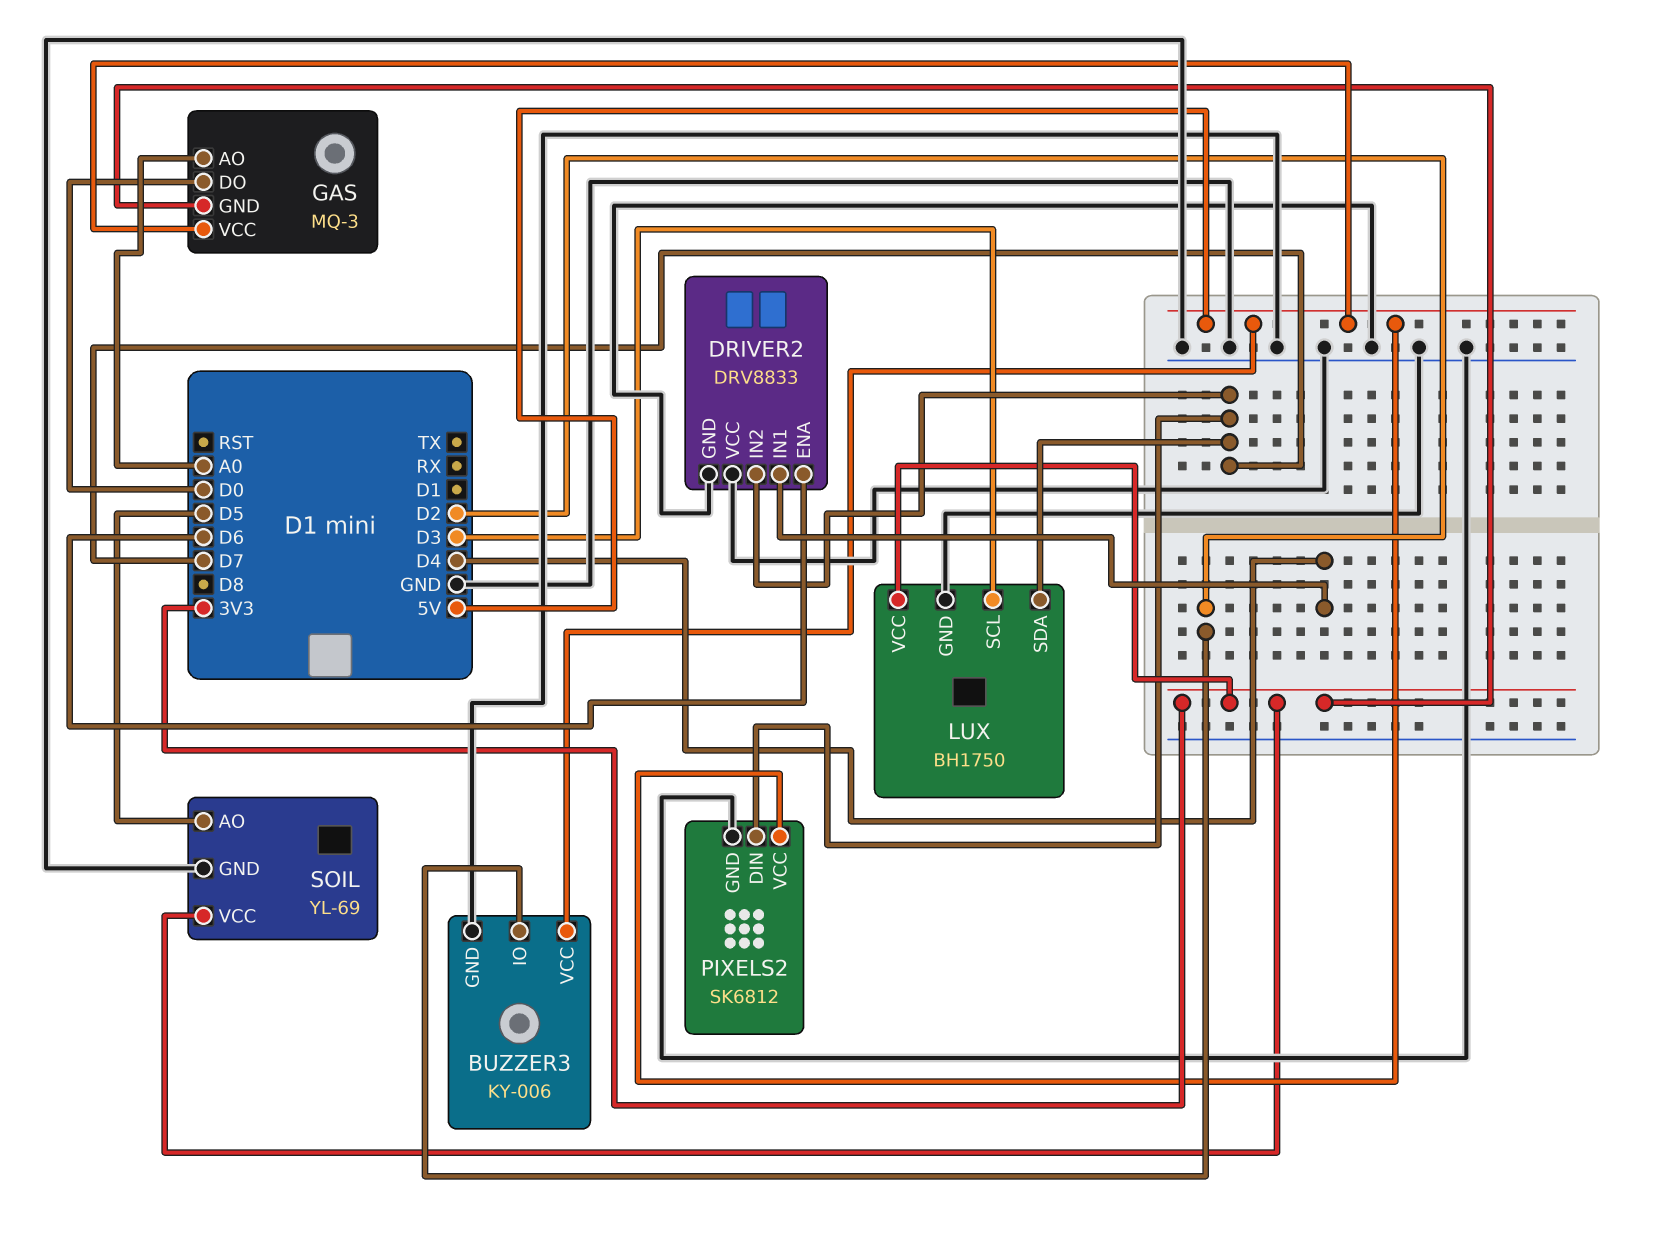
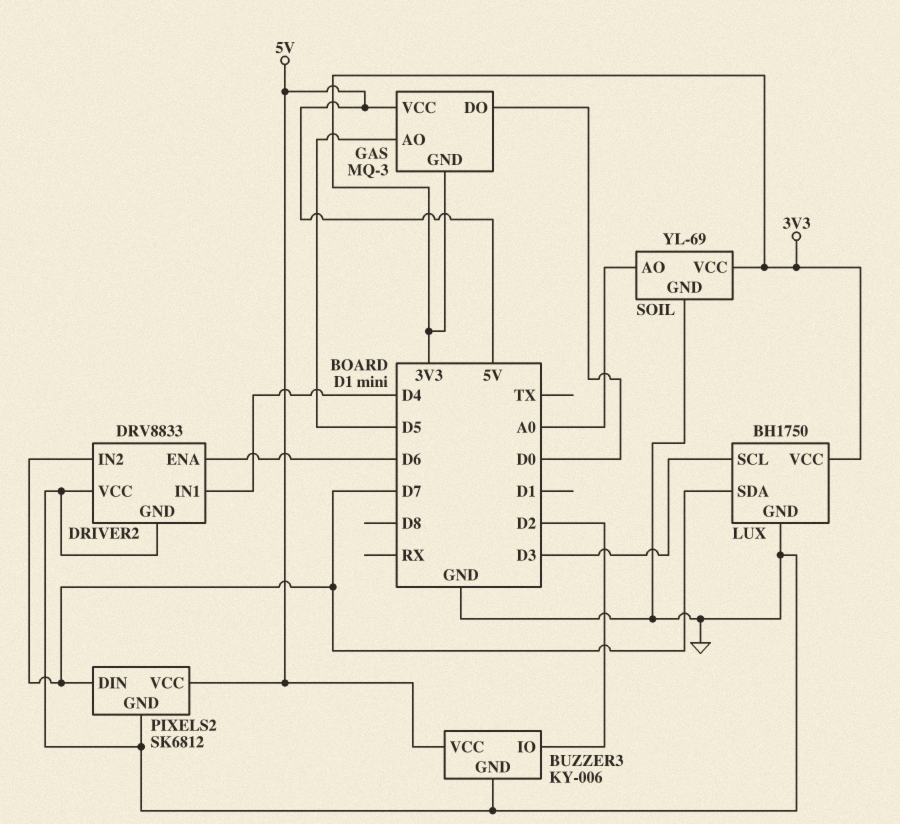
GAS pin AO: A0 -> D5
SOIL pin AO: D5 -> A0

